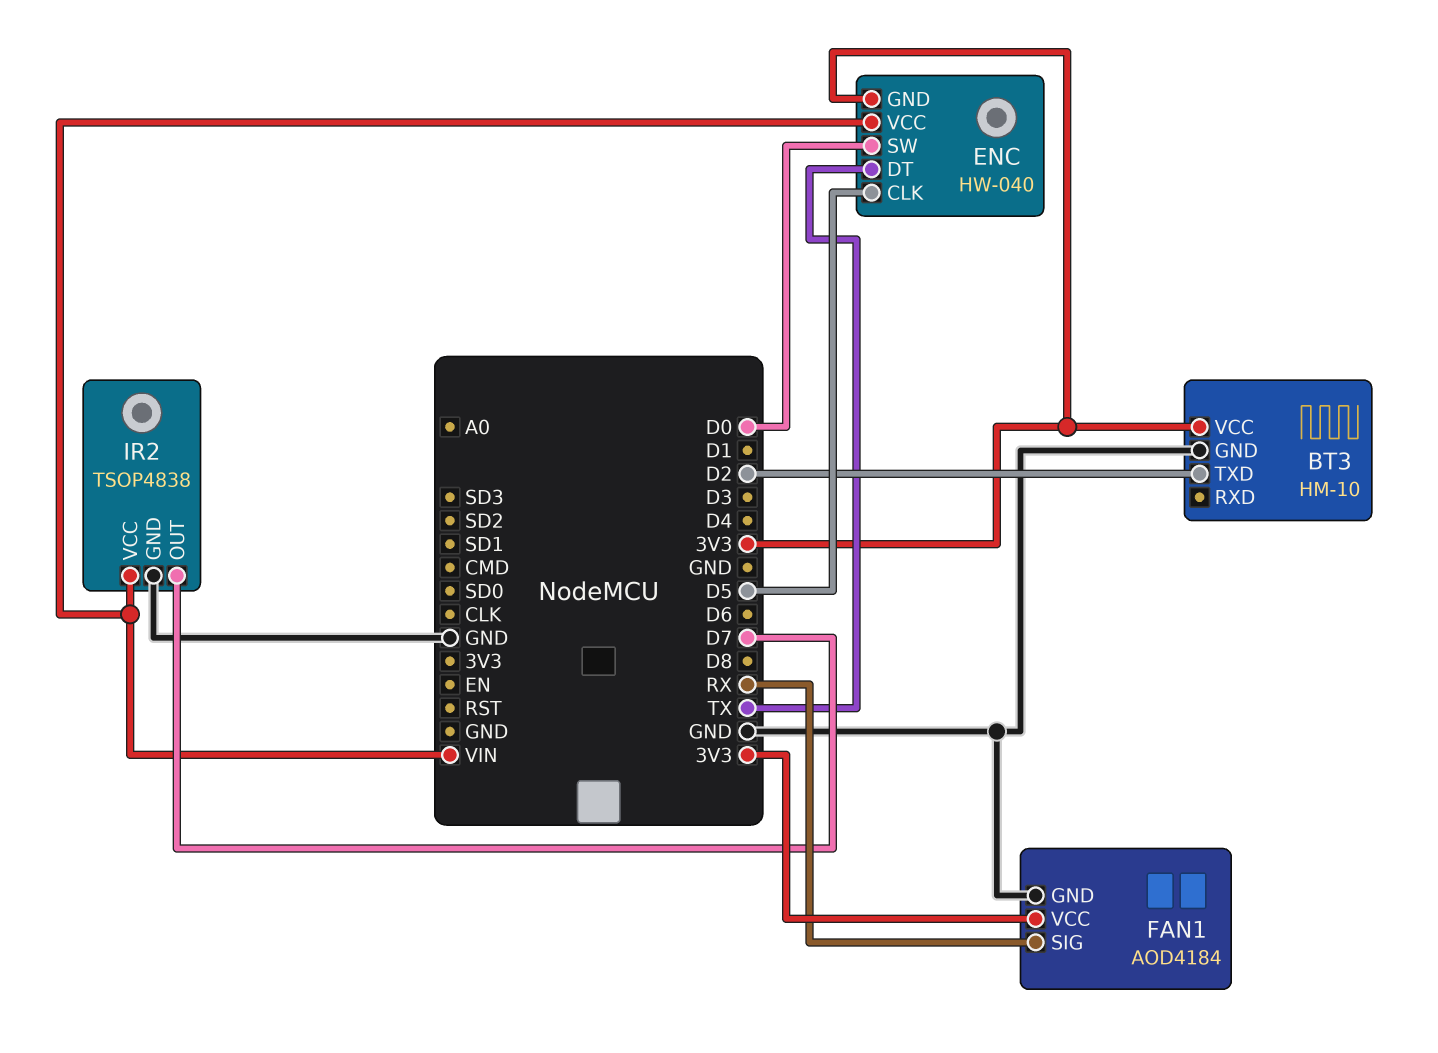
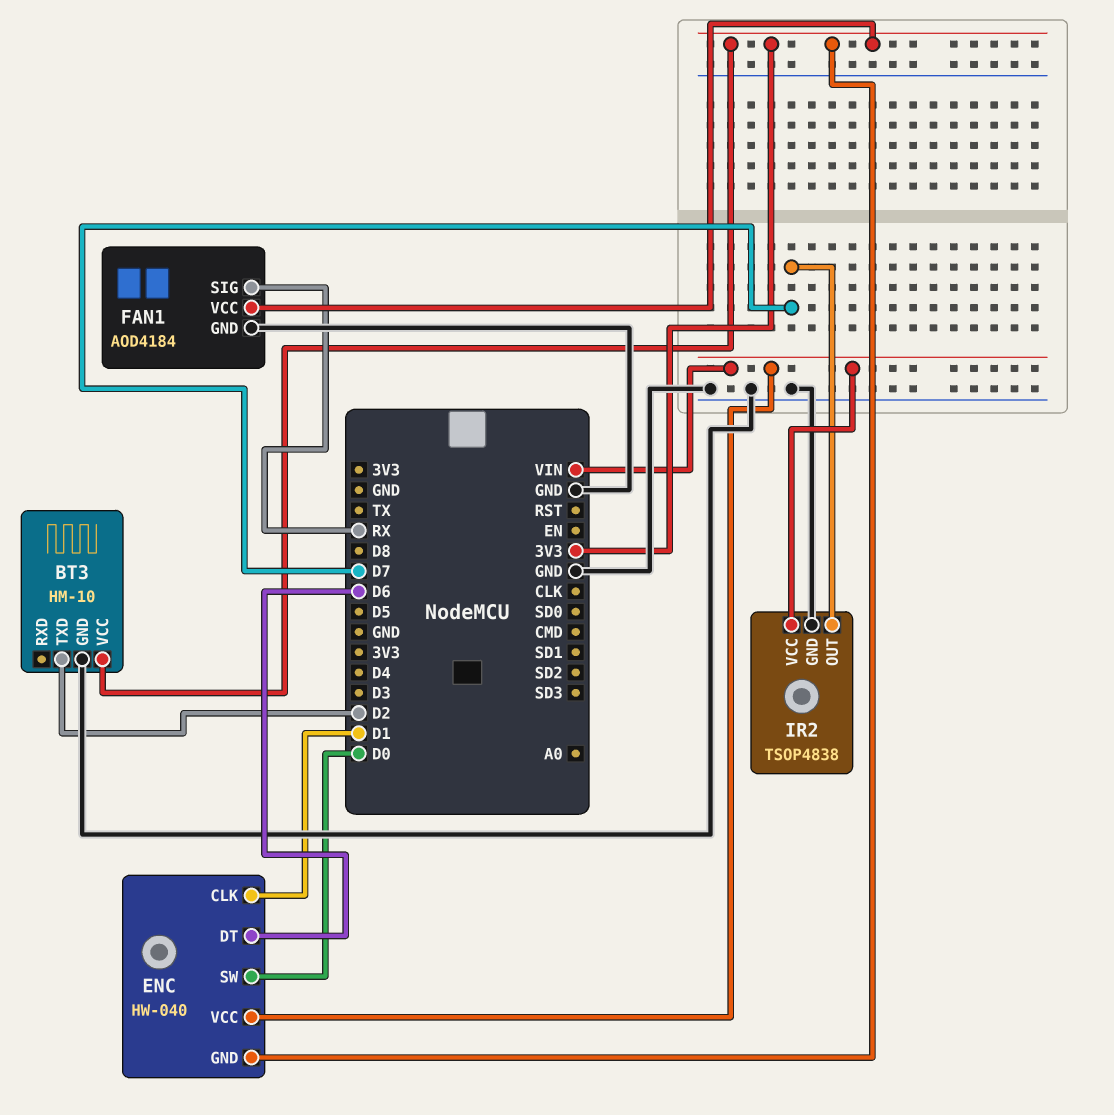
ENC pin CLK: D5 -> D1
ENC pin DT: TX -> D6

